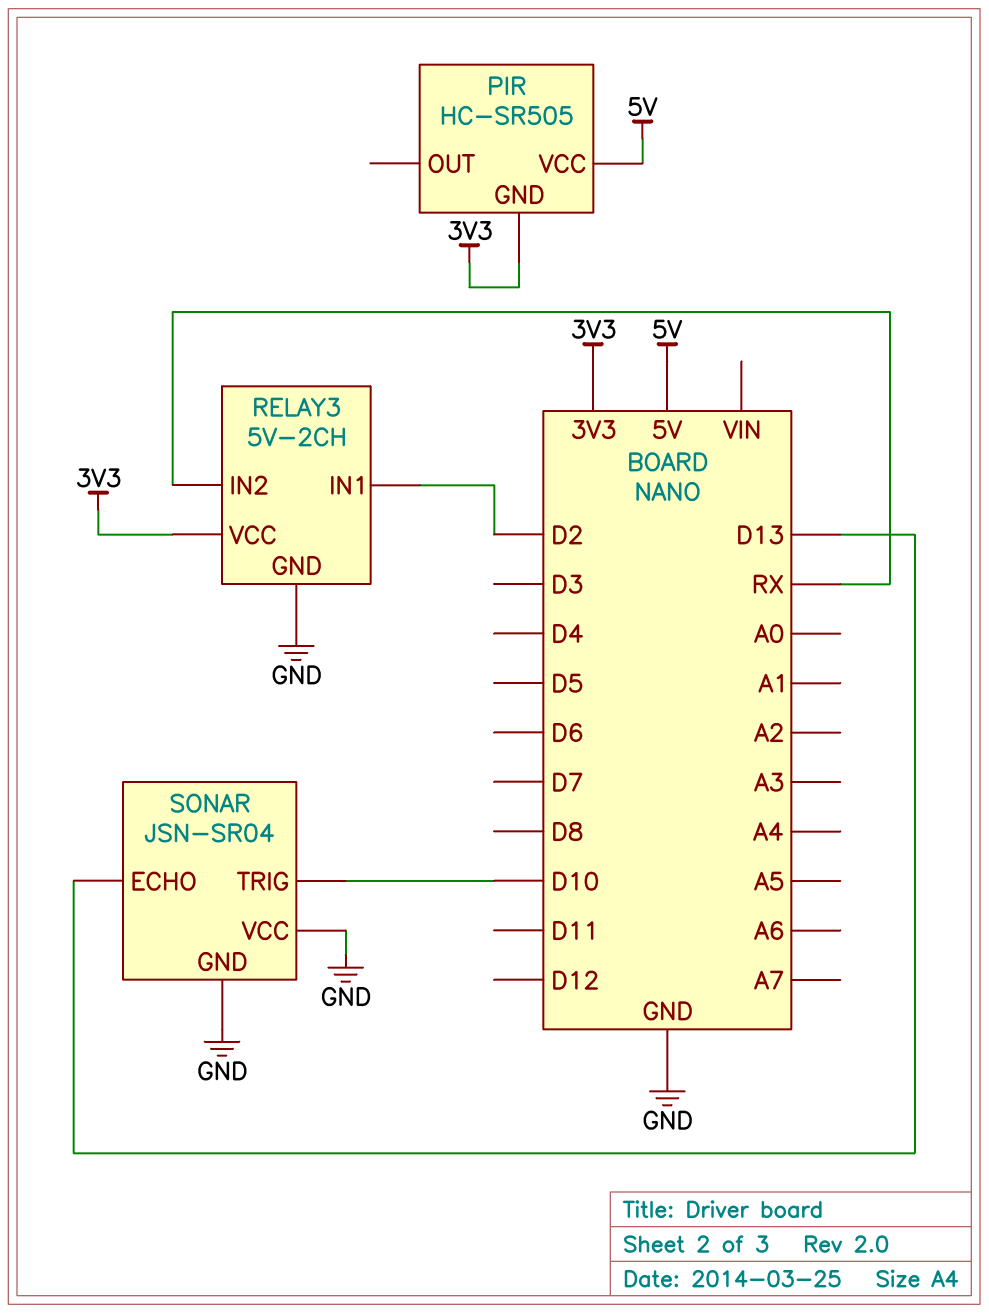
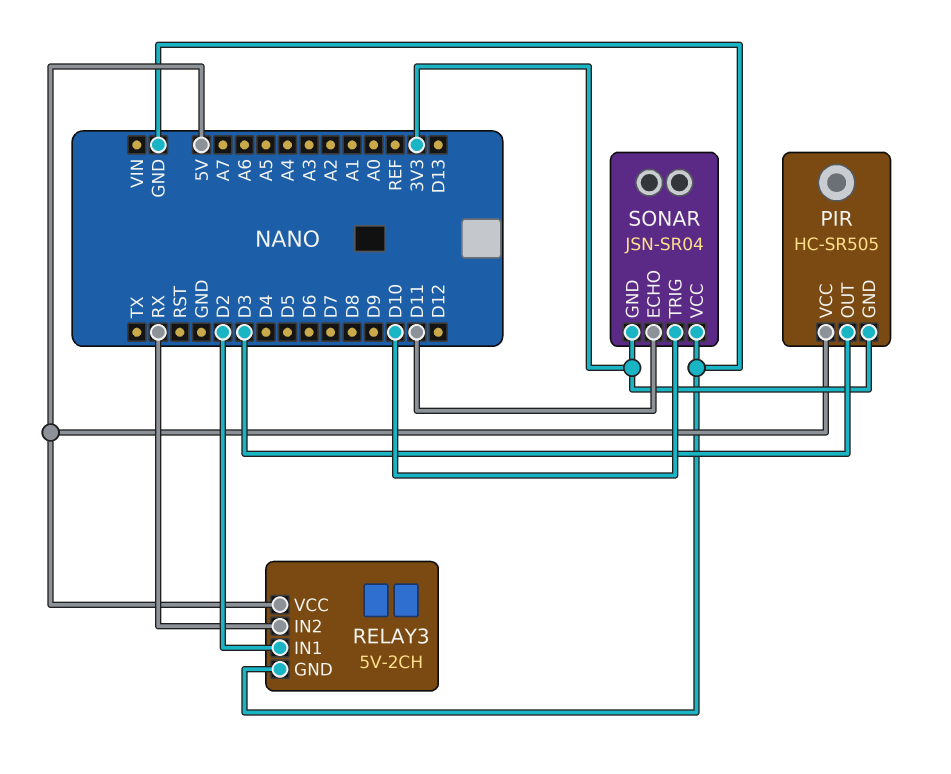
PIR pin OUT: none -> D3
RELAY3 pin VCC: 3V3 -> 5V
SONAR pin ECHO: D13 -> D11
SONAR pin GND: GND -> 3V3

